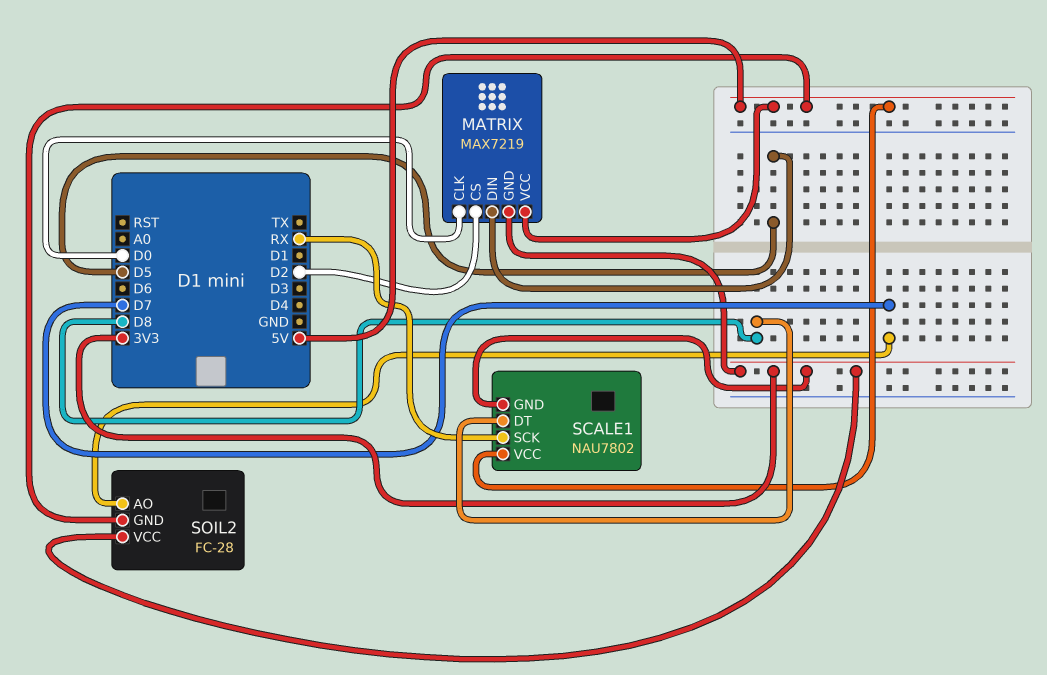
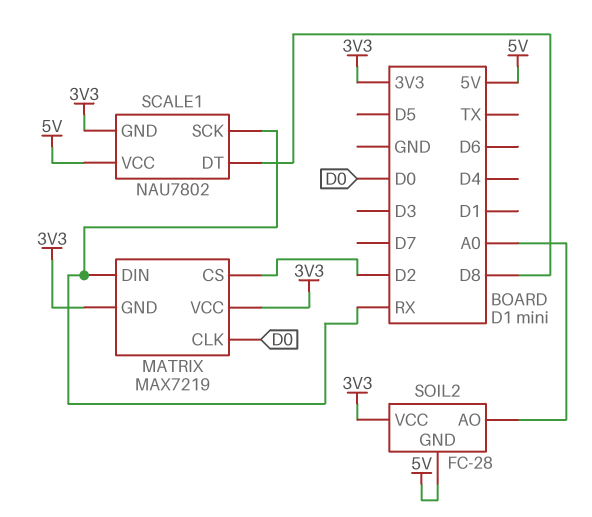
MATRIX pin DIN: D5 -> RX
MATRIX pin VCC: 5V -> 3V3
SOIL2 pin AO: D7 -> A0

